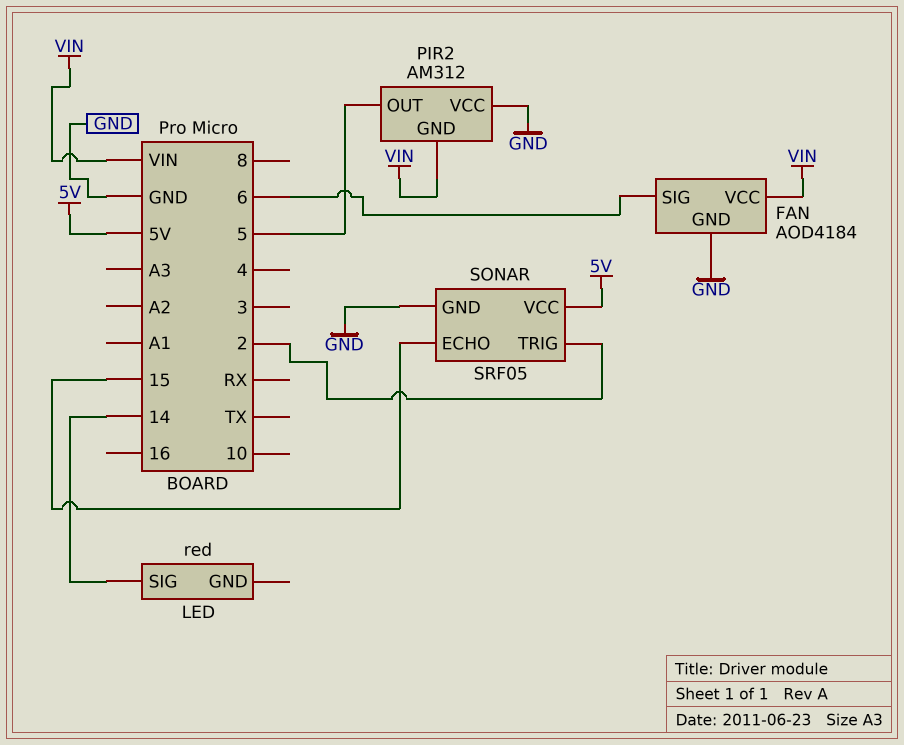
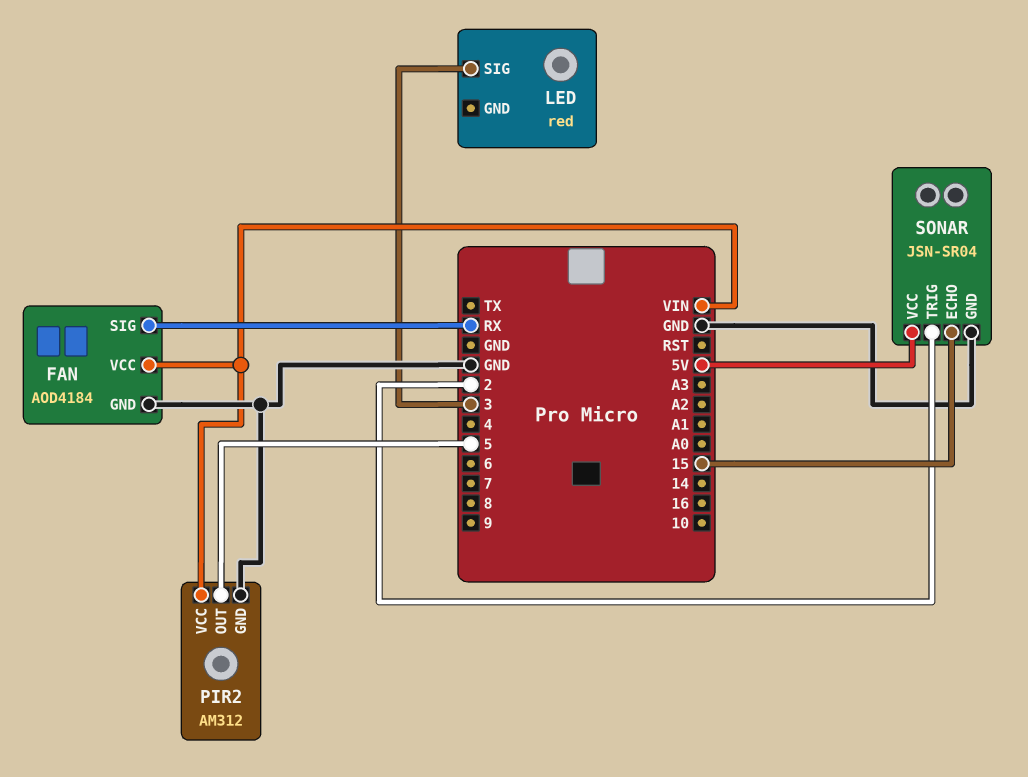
FAN pin SIG: 6 -> RX
LED pin SIG: 14 -> 3
PIR2 pin GND: VIN -> GND
PIR2 pin VCC: GND -> VIN
SONAR: SRF05 -> JSN-SR04

